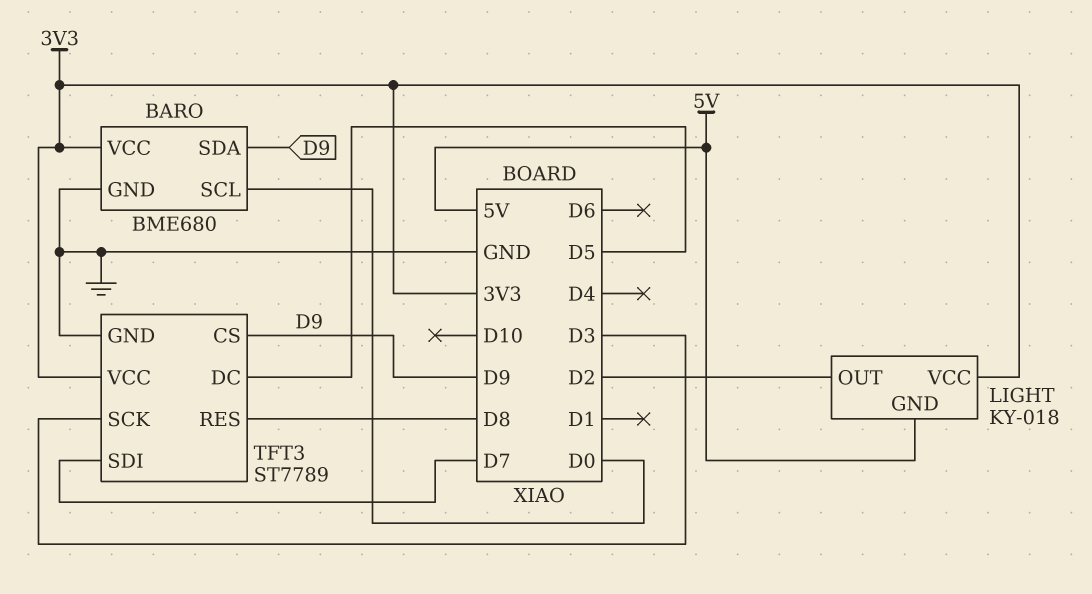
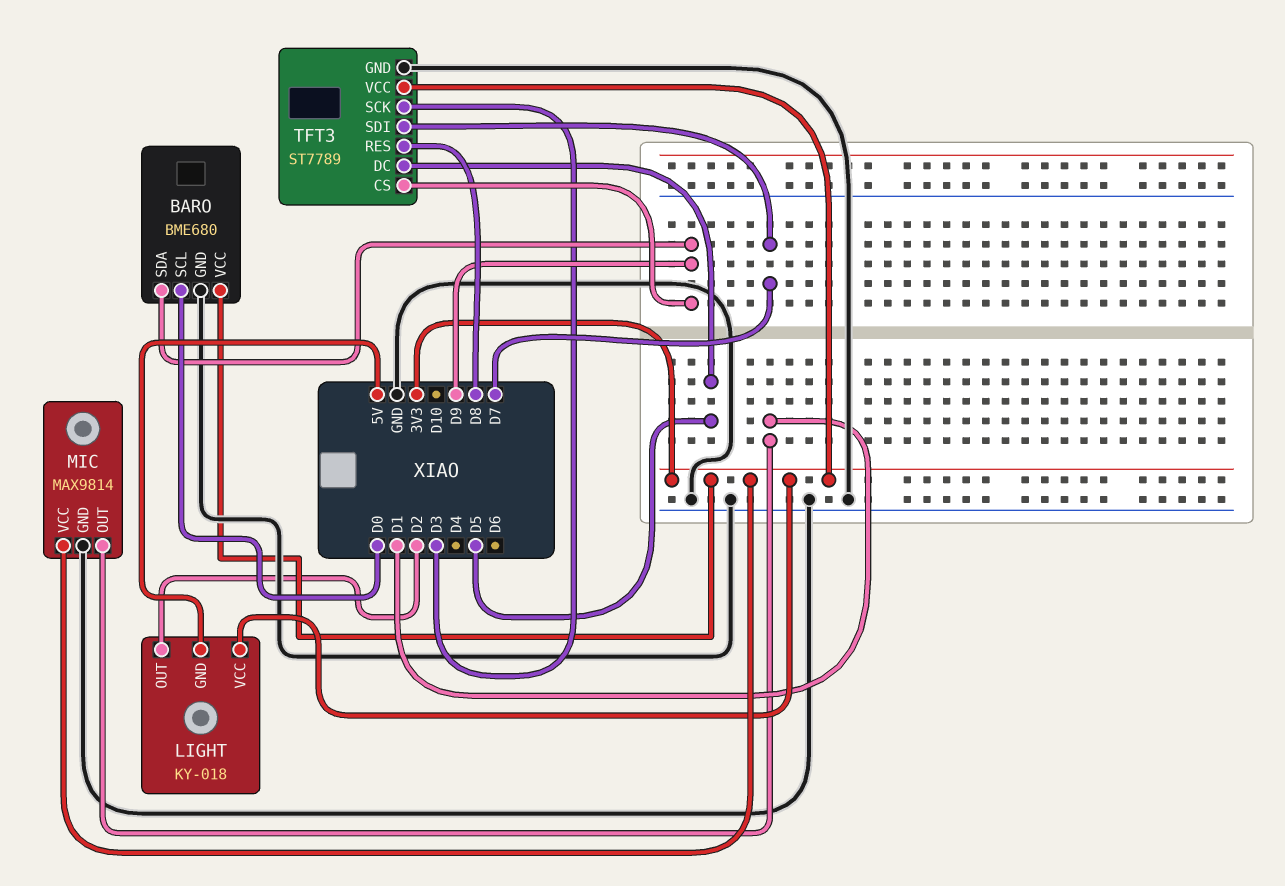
MIC: none -> MAX9814
MIC pin GND: none -> GND
MIC pin OUT: none -> D1
MIC pin VCC: none -> 3V3

